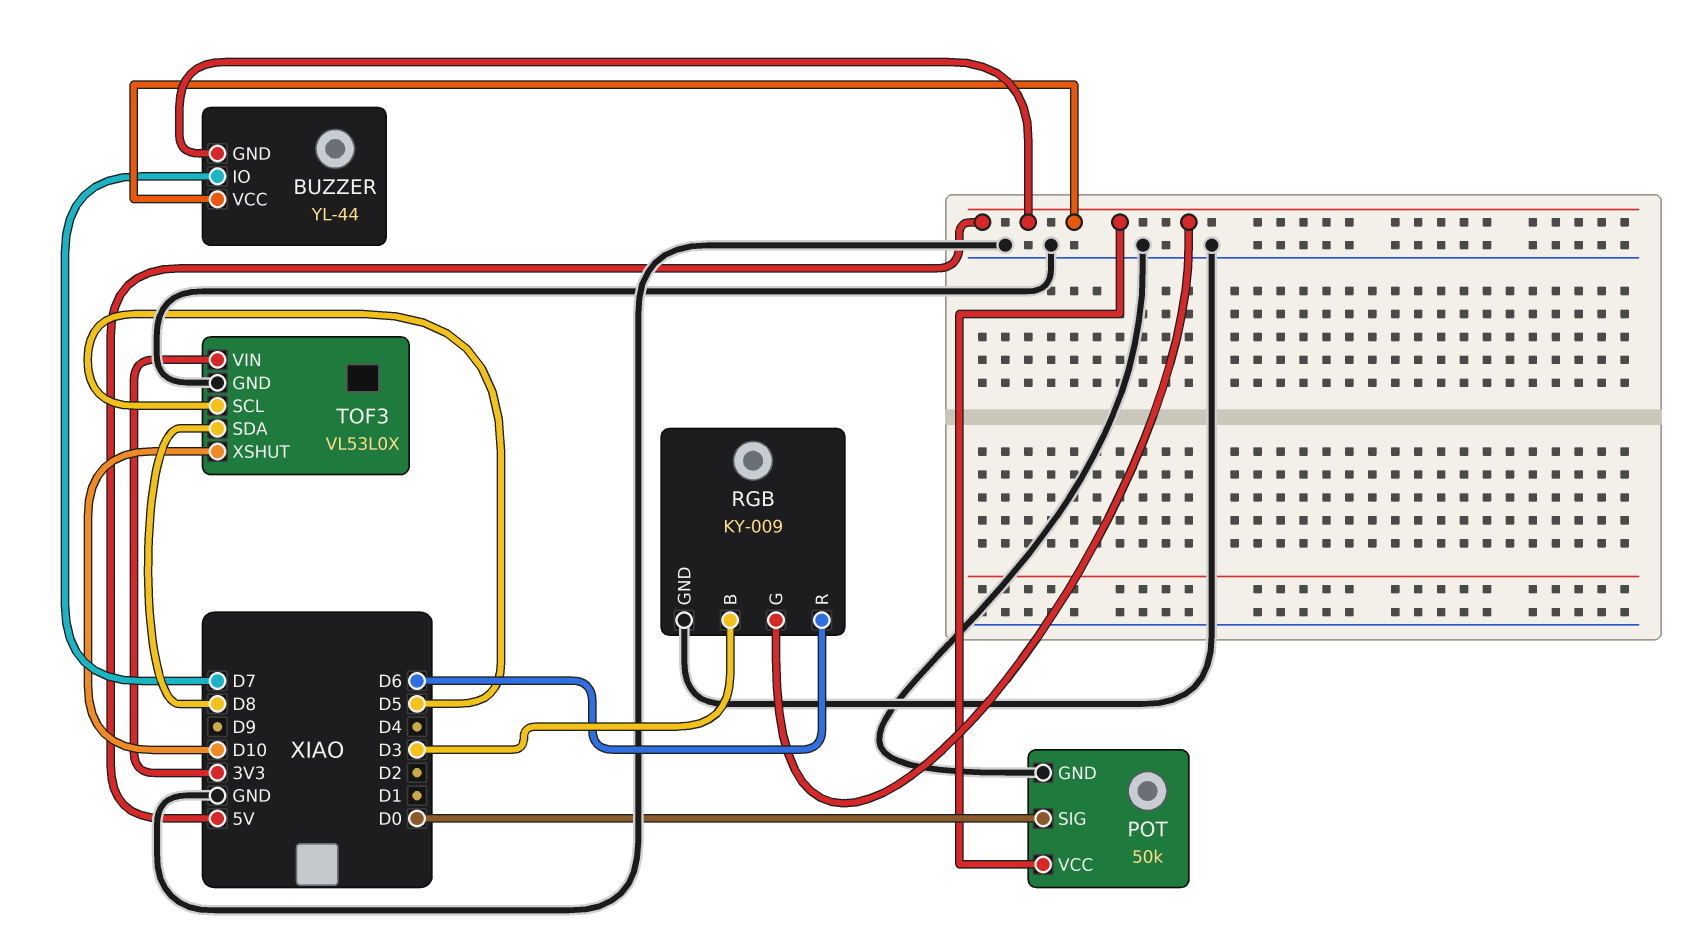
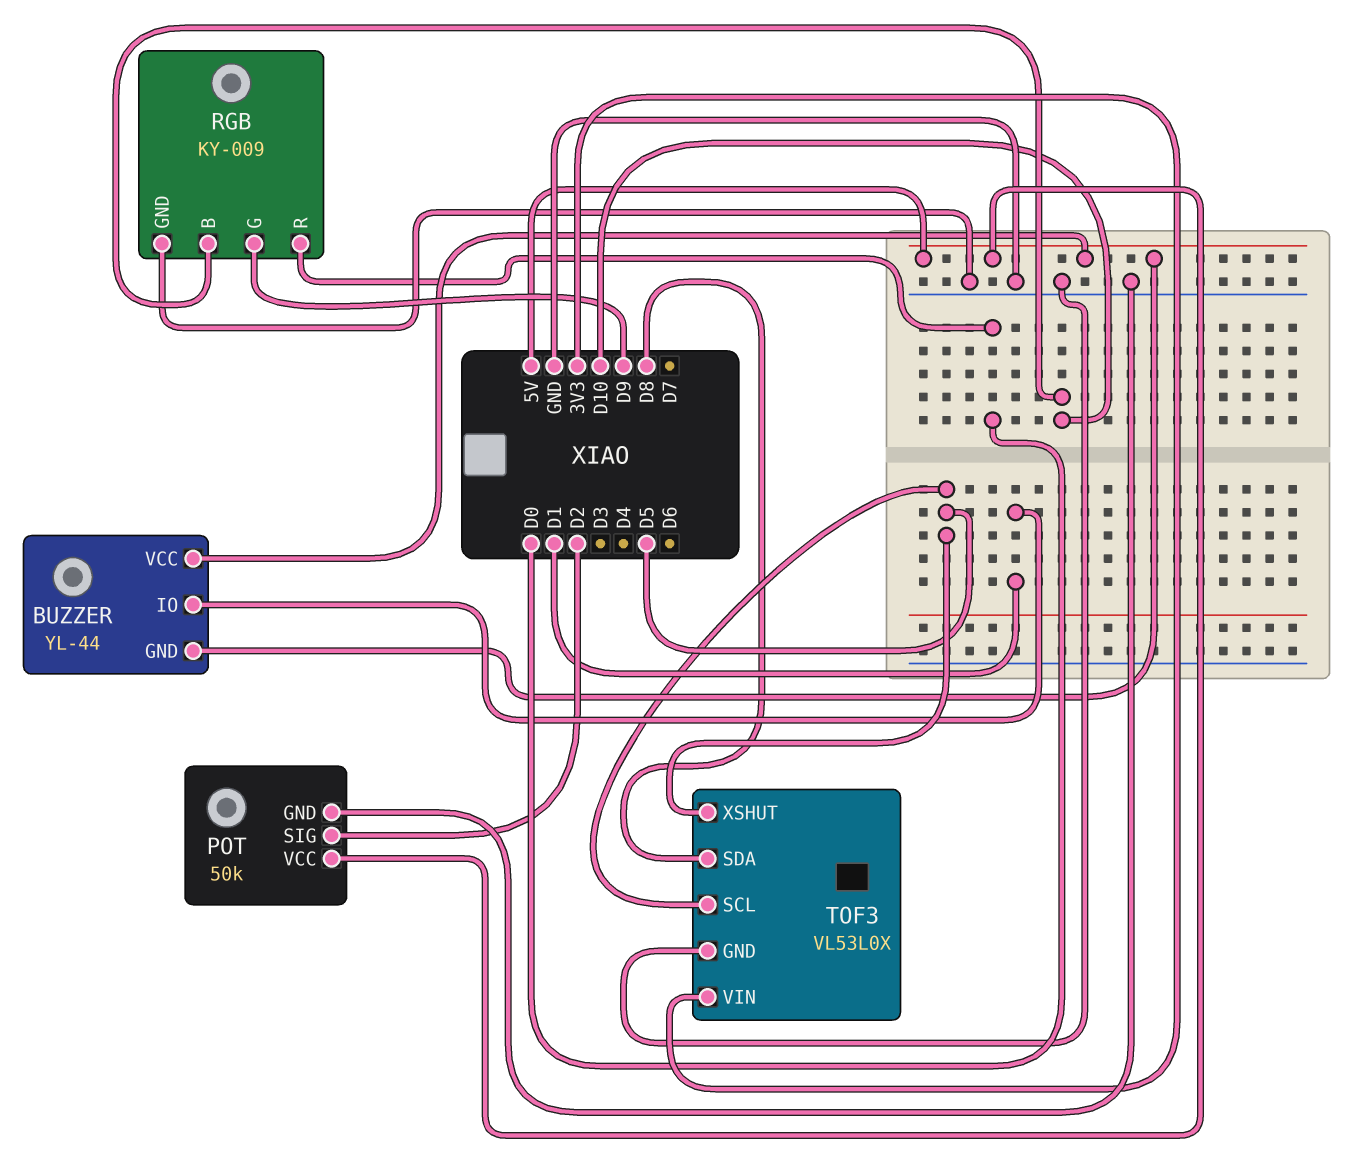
BUZZER pin IO: D7 -> D1
POT pin SIG: D0 -> D2
RGB pin B: D3 -> D10
RGB pin G: 5V -> D9
RGB pin R: D6 -> D0
TOF3 pin XSHUT: D10 -> D5

